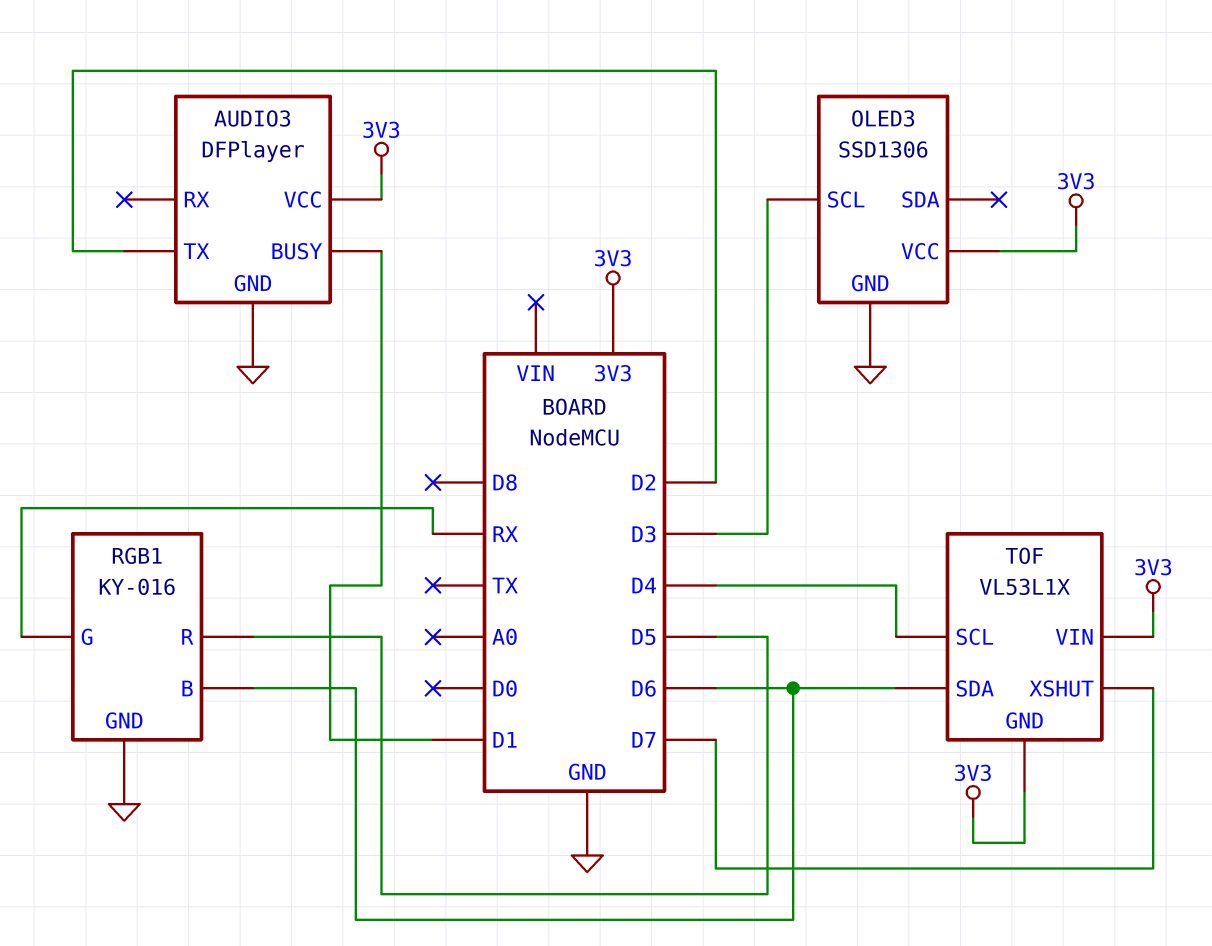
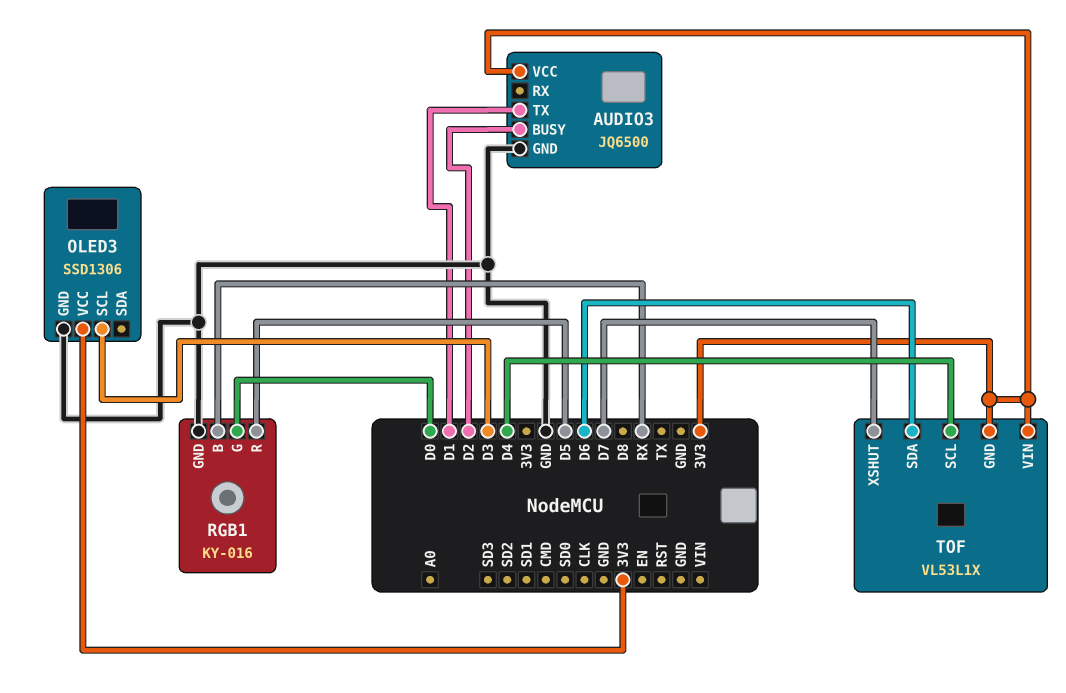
AUDIO3: DFPlayer -> JQ6500
AUDIO3 pin BUSY: D1 -> D2
AUDIO3 pin TX: D2 -> D1
RGB1 pin B: D6 -> RX
RGB1 pin G: RX -> D0

